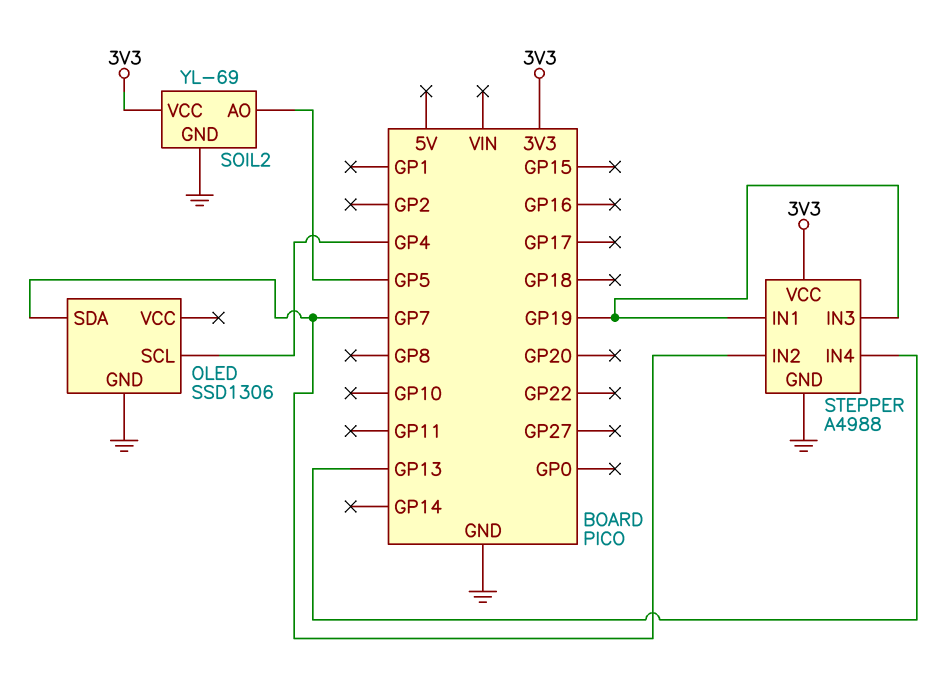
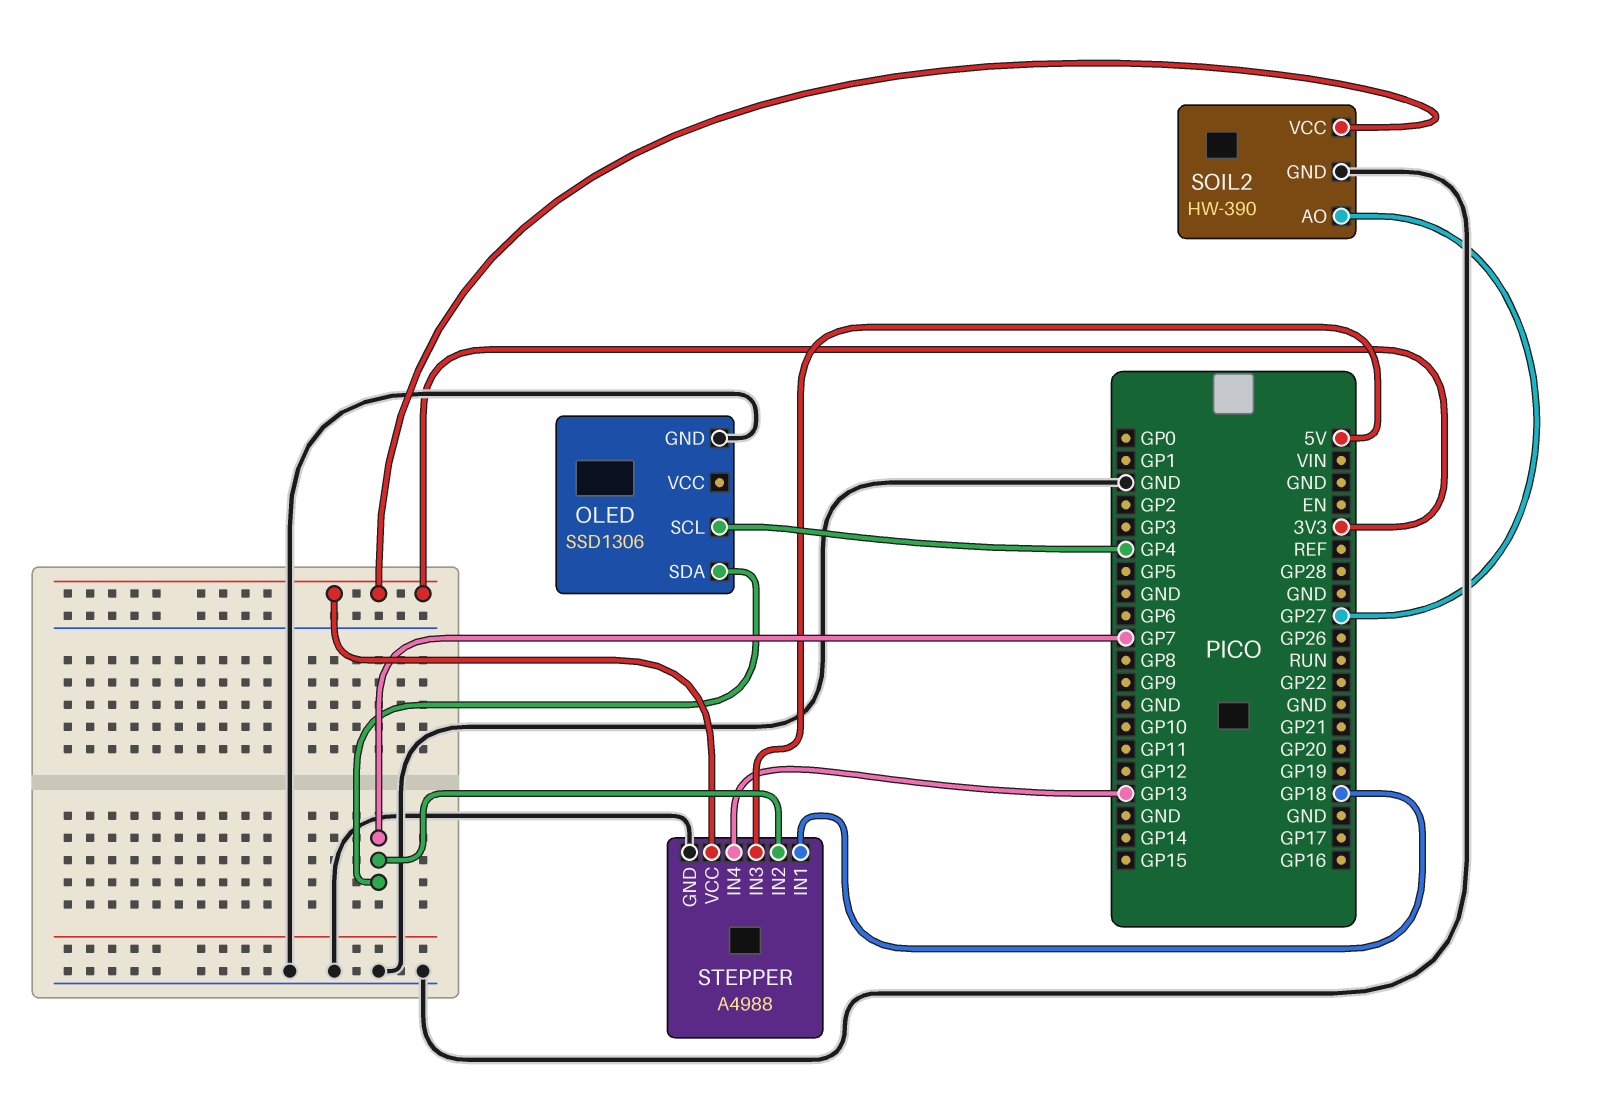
SOIL2: YL-69 -> HW-390
SOIL2 pin AO: GP5 -> GP27
STEPPER pin IN1: GP19 -> GP18
STEPPER pin IN3: GP19 -> 5V

